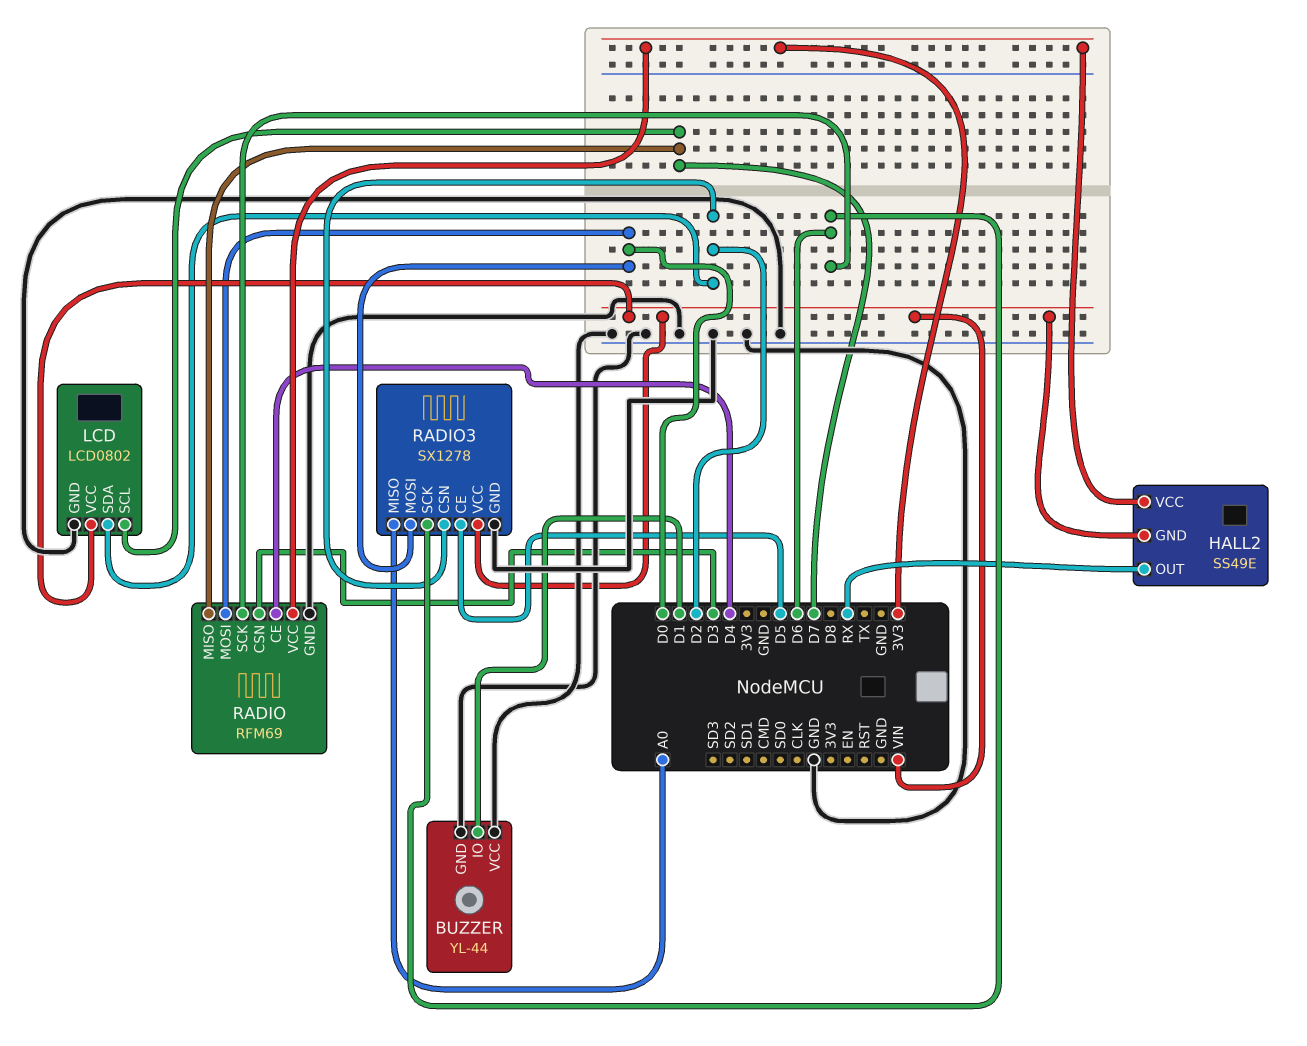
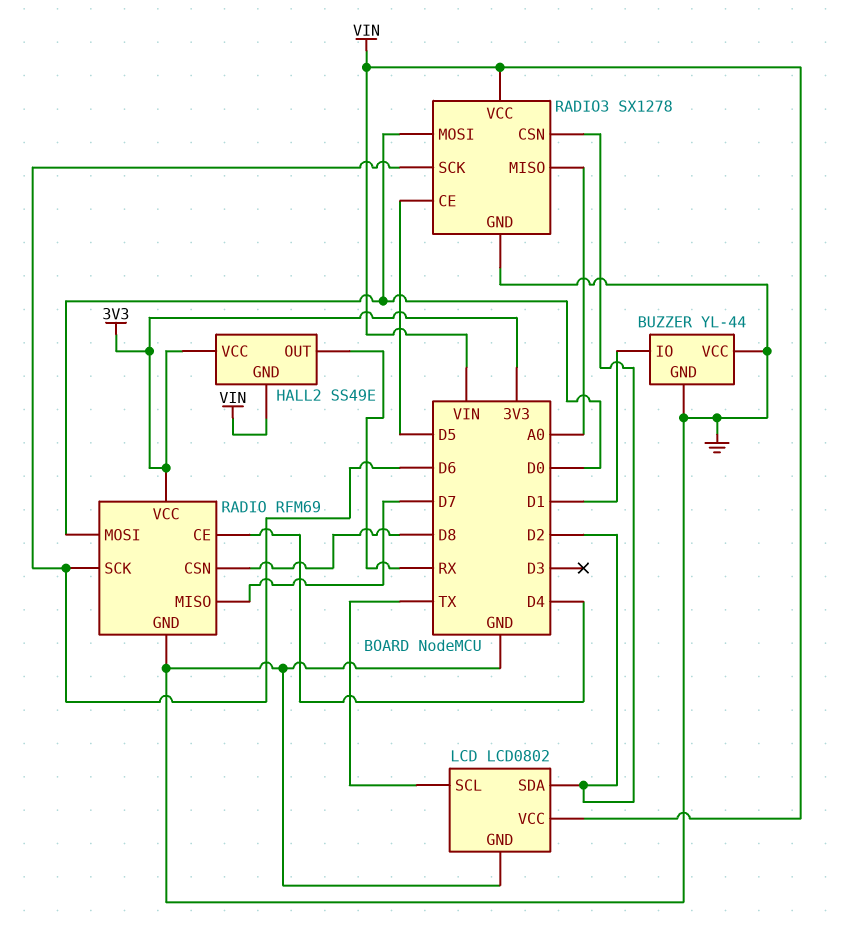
LCD pin SCL: D7 -> TX
RADIO pin CSN: D3 -> D8

